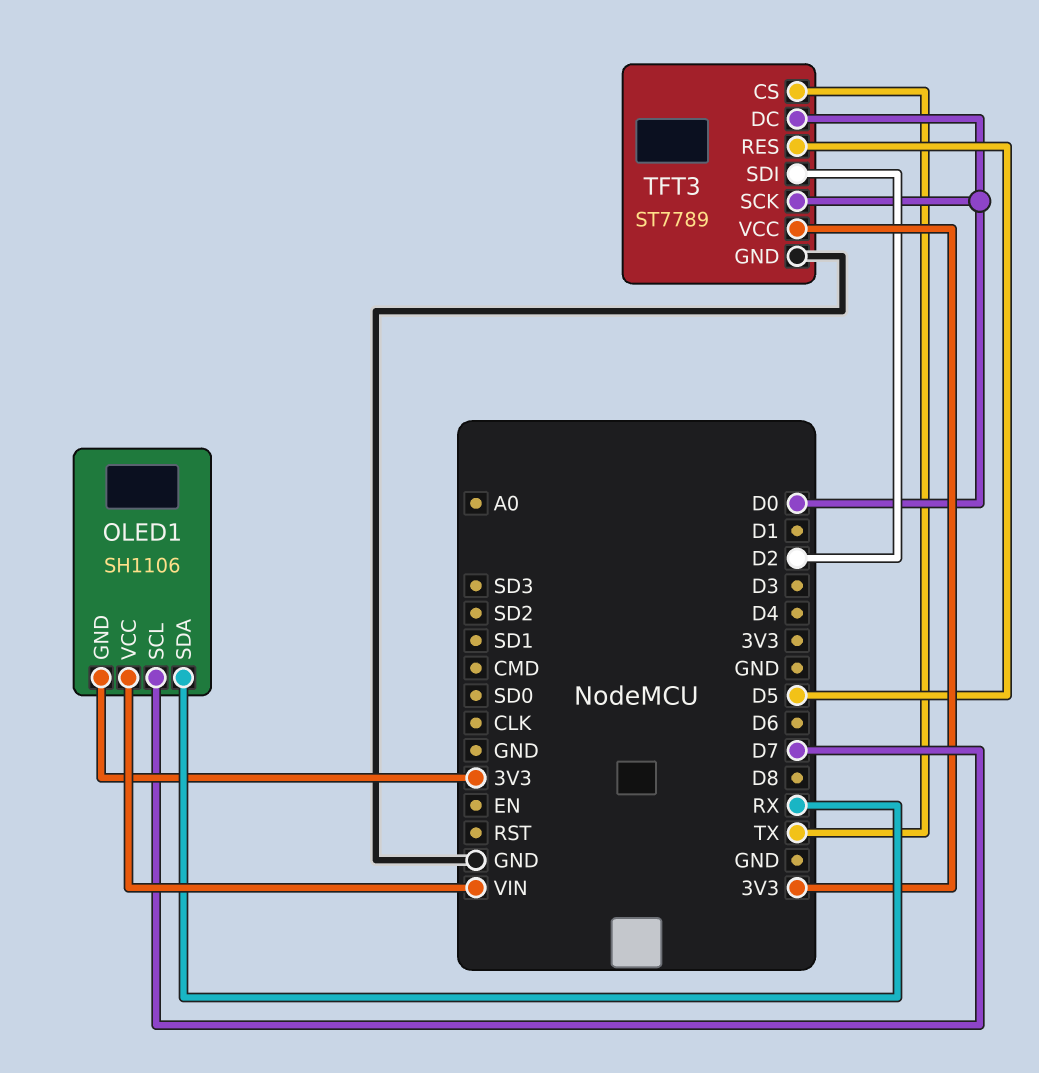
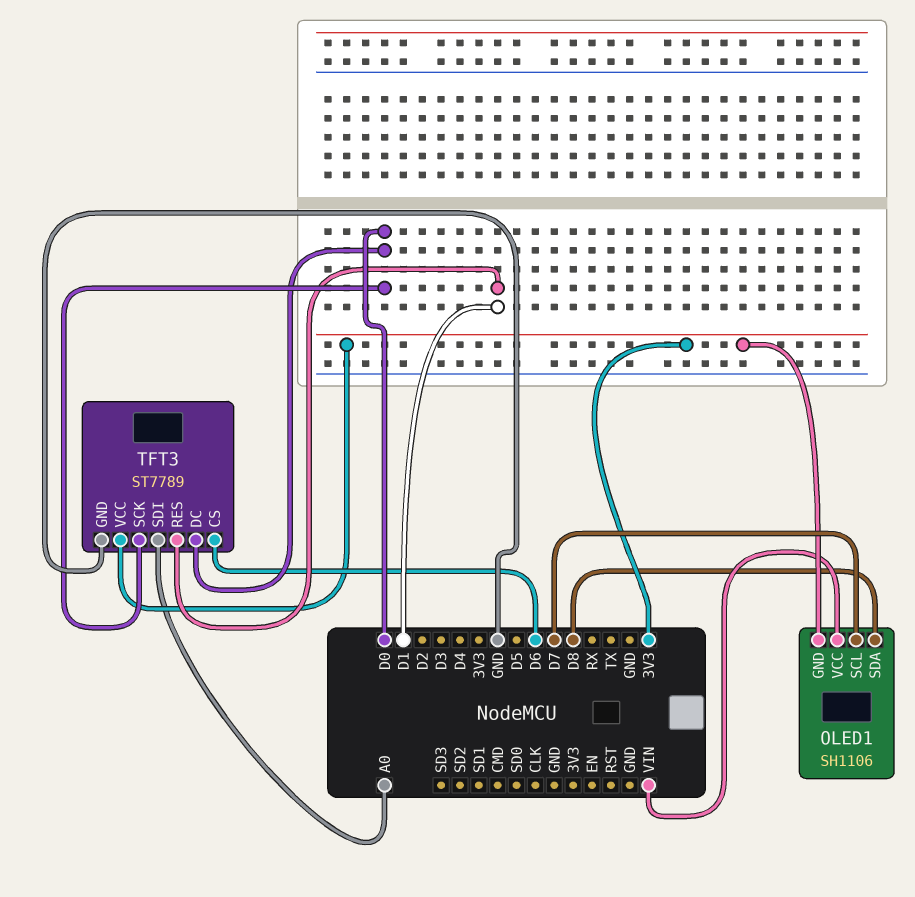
OLED1 pin SDA: RX -> D8
TFT3 pin CS: TX -> D6
TFT3 pin RES: D5 -> D1
TFT3 pin SDI: D2 -> A0

